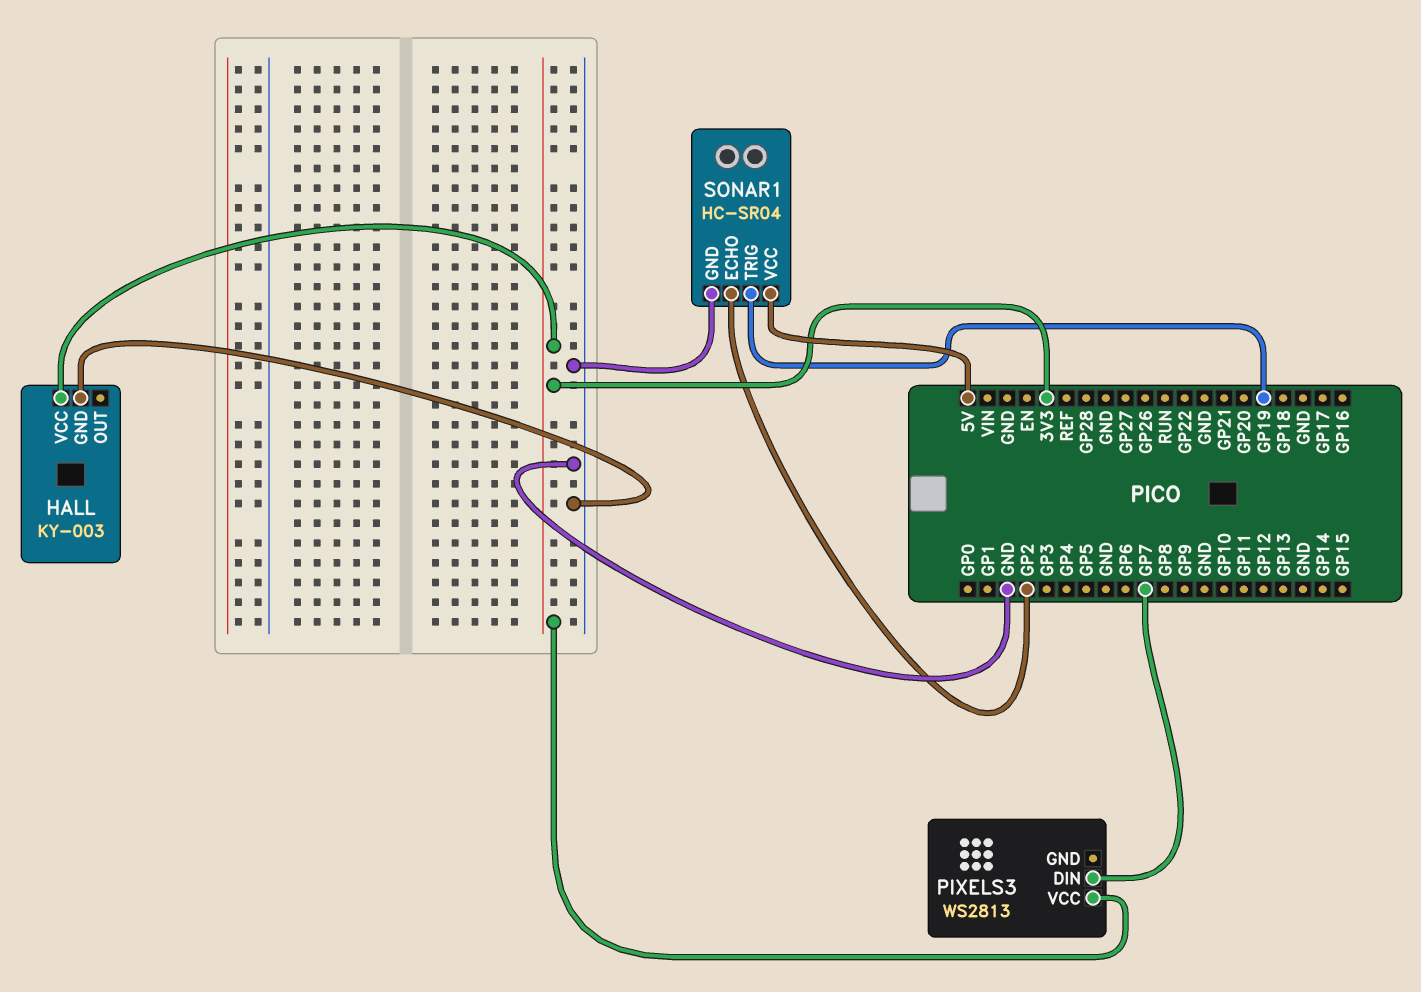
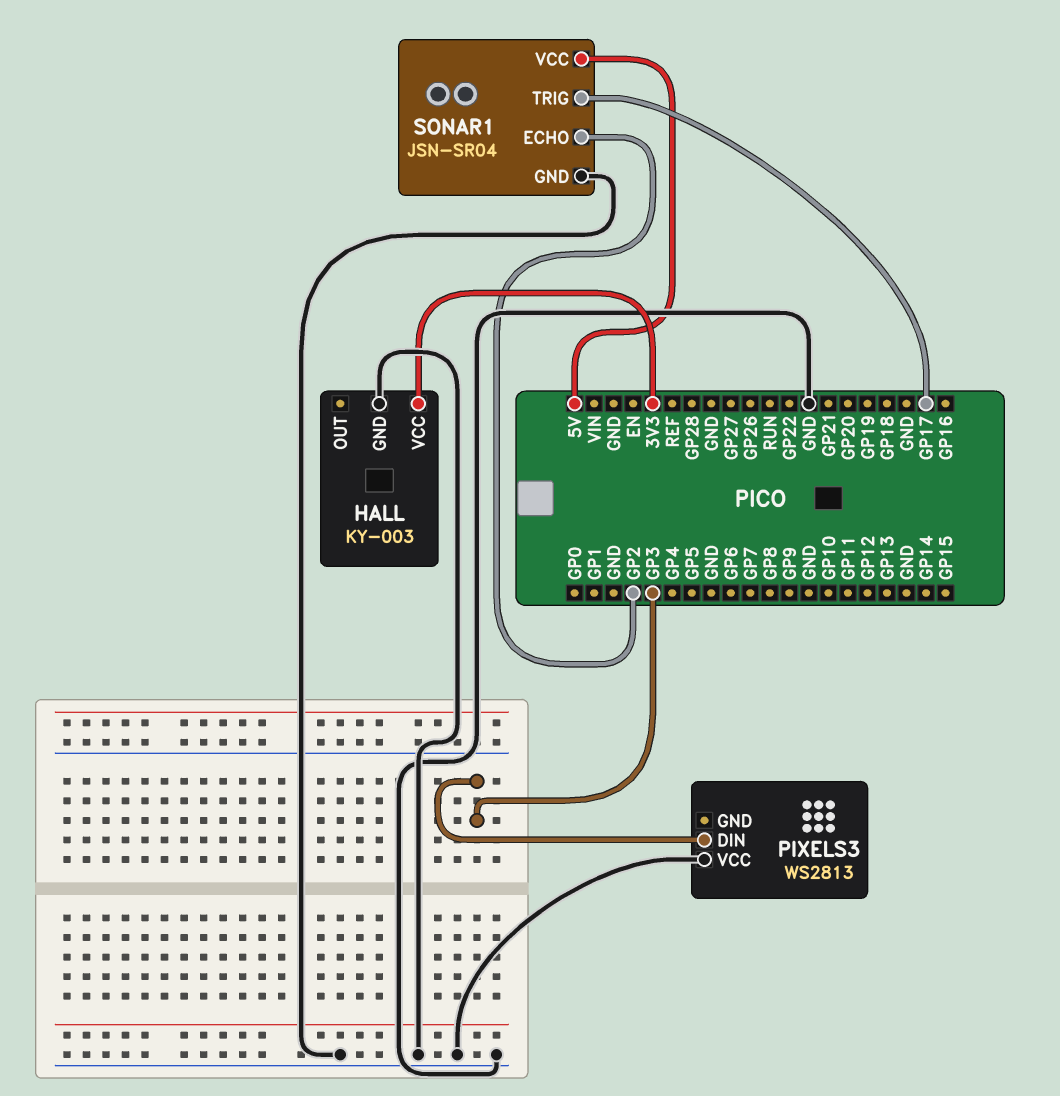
PIXELS3 pin DIN: GP7 -> GP3
PIXELS3 pin VCC: 3V3 -> GND
SONAR1: HC-SR04 -> JSN-SR04
SONAR1 pin TRIG: GP19 -> GP17

